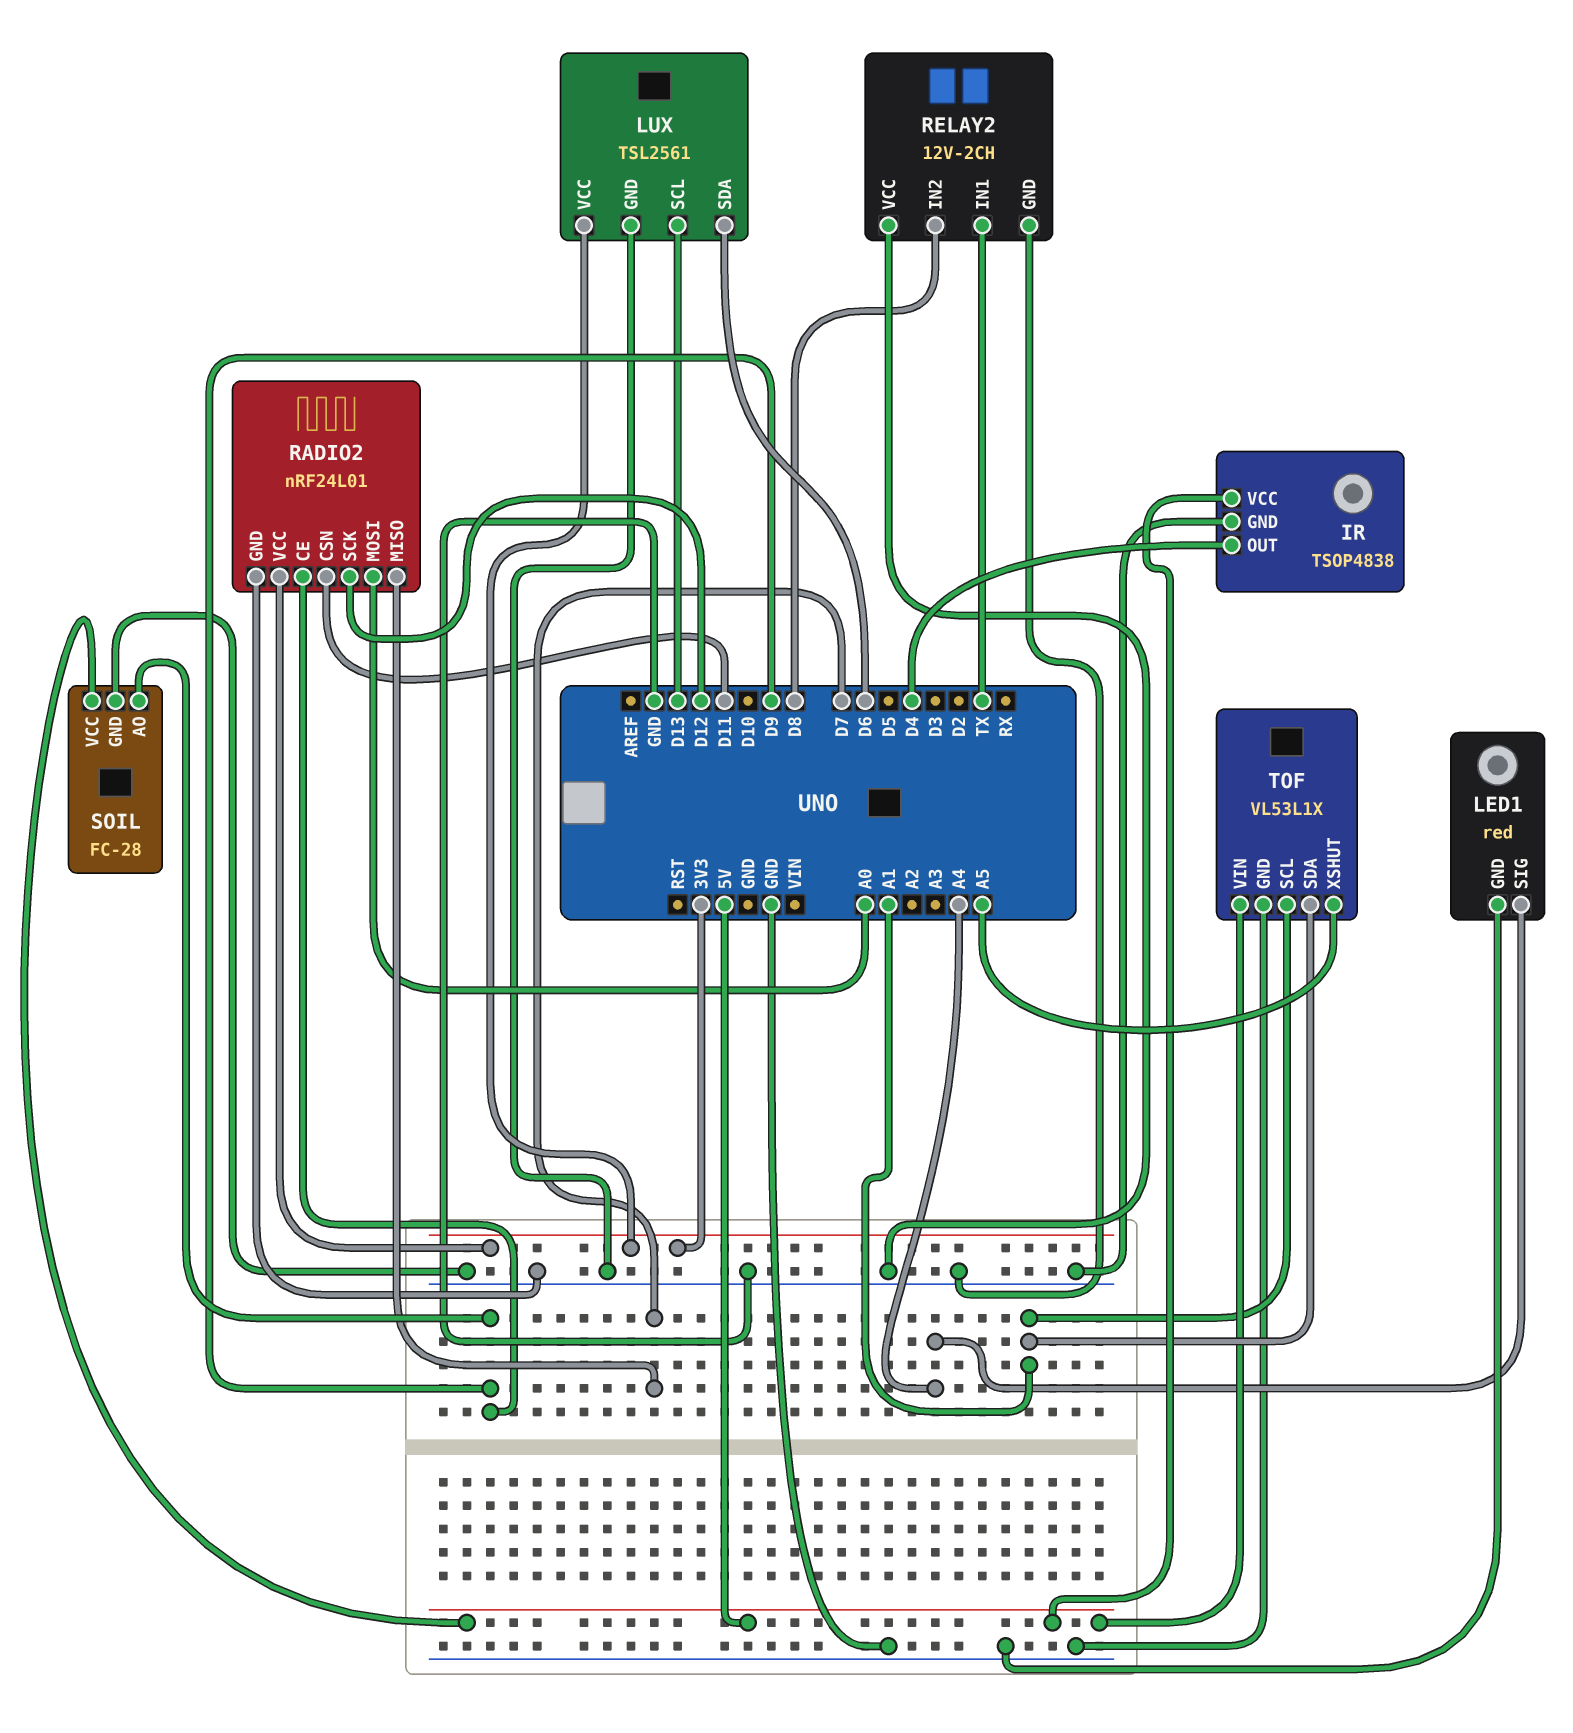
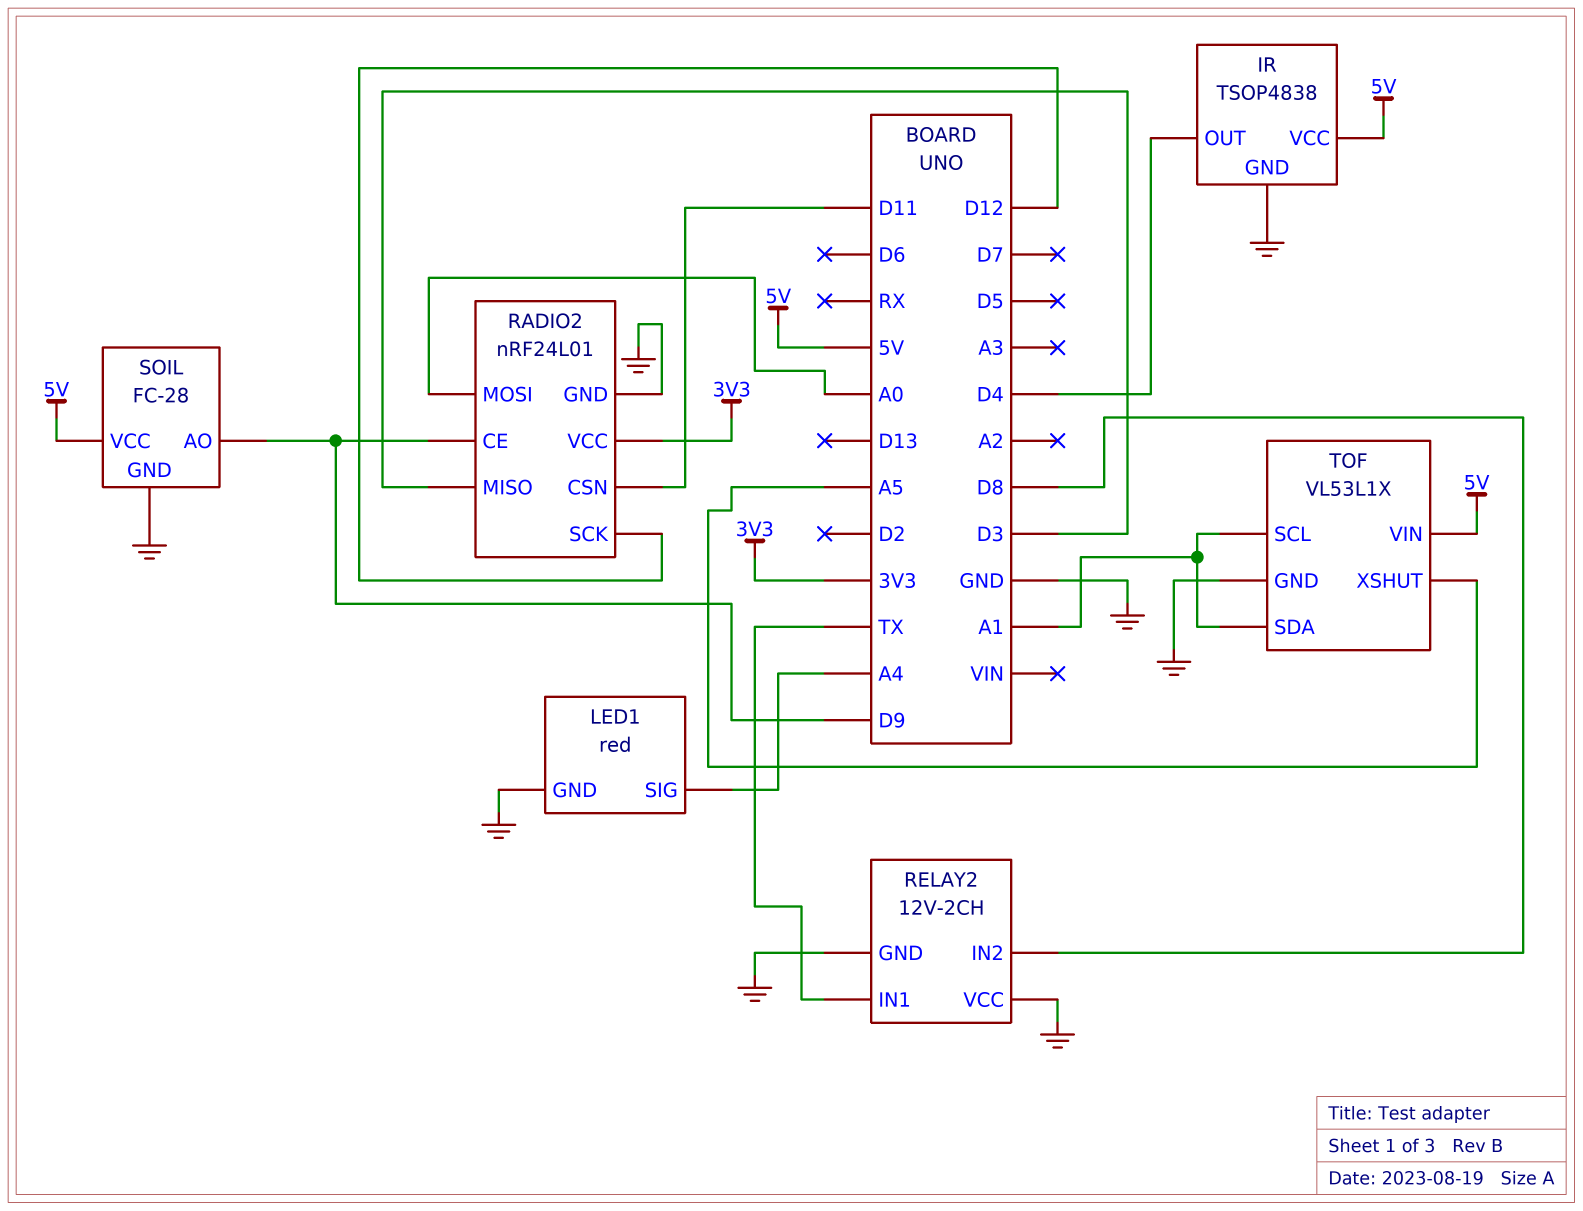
LUX: TSL2561 -> none
LUX pin GND: GND -> none
LUX pin SCL: D13 -> none
LUX pin SDA: D6 -> none
LUX pin VCC: 3V3 -> none
RADIO2 pin MISO: D7 -> D3

